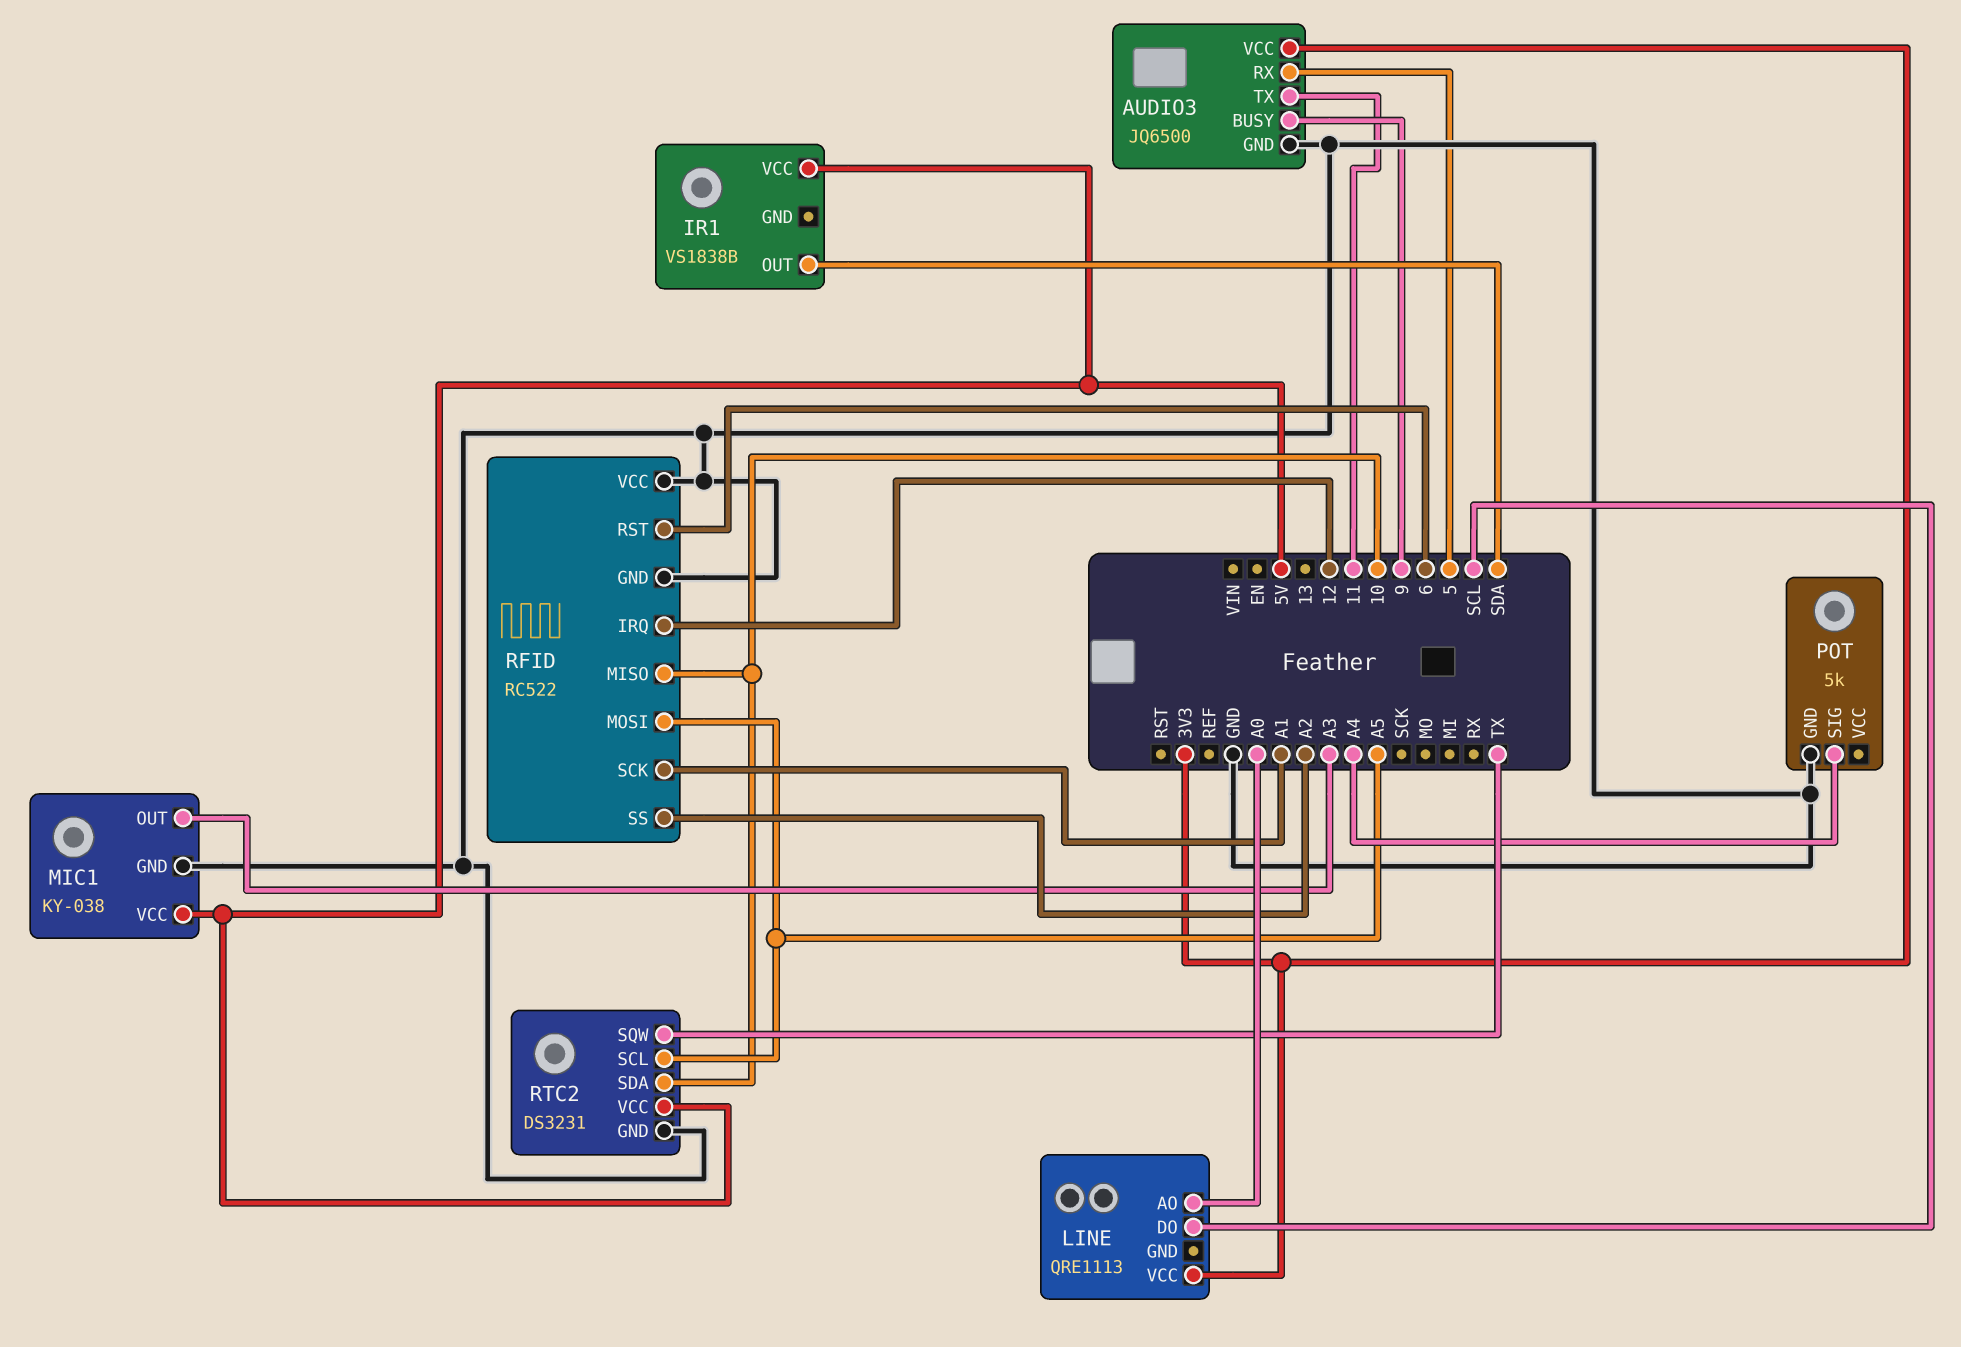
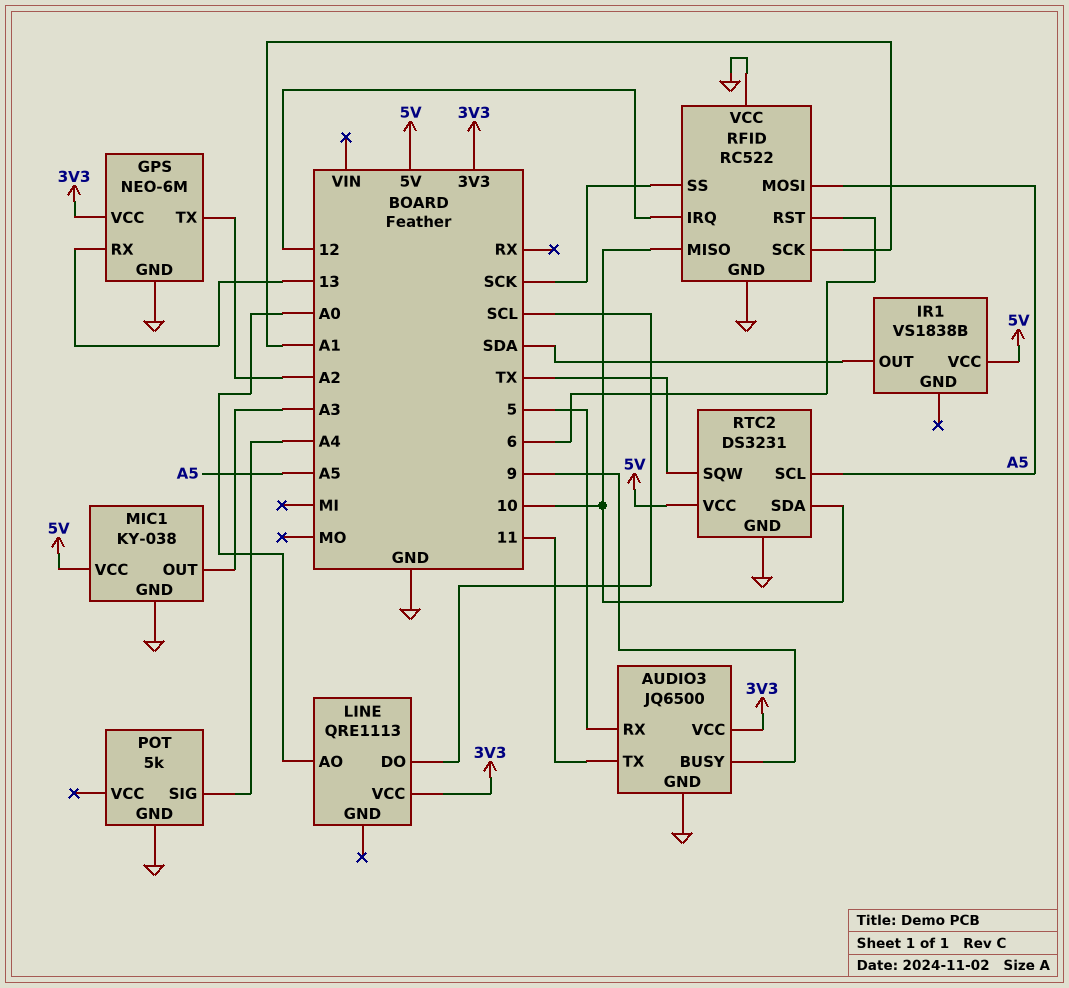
GPS: none -> NEO-6M
GPS pin GND: none -> GND
GPS pin RX: none -> 13
GPS pin TX: none -> A2
GPS pin VCC: none -> 3V3
RFID pin SS: A2 -> SCK

